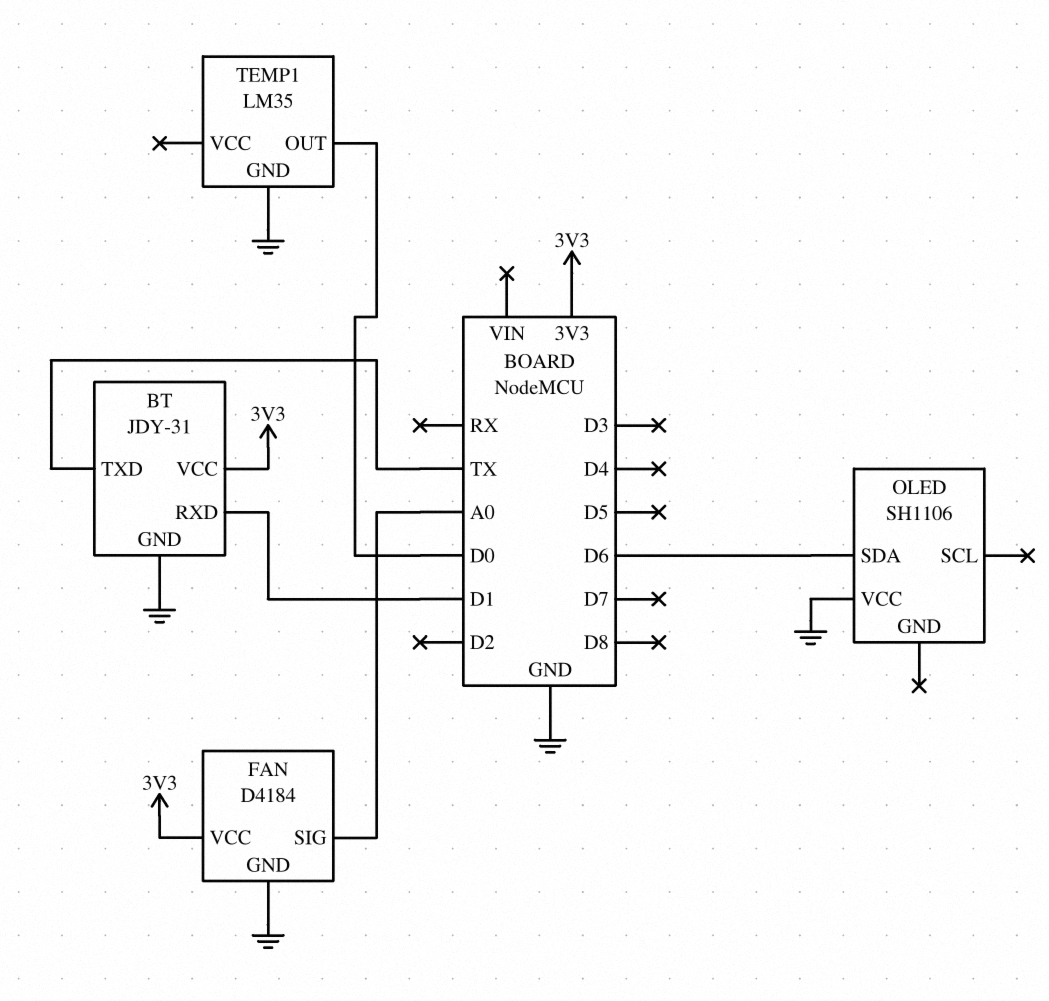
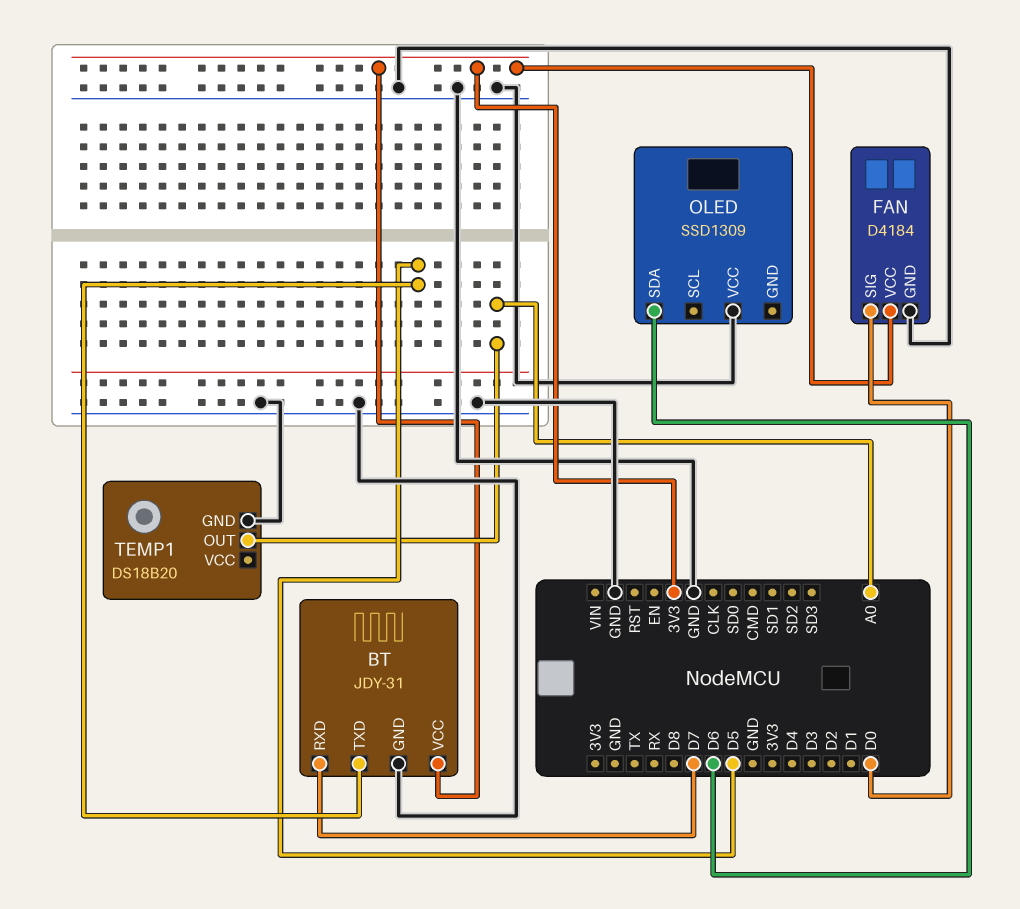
BT pin RXD: D1 -> D7
BT pin TXD: TX -> D5
FAN pin SIG: A0 -> D0
OLED: SH1106 -> SSD1309
TEMP1: LM35 -> DS18B20
TEMP1 pin OUT: D0 -> A0

